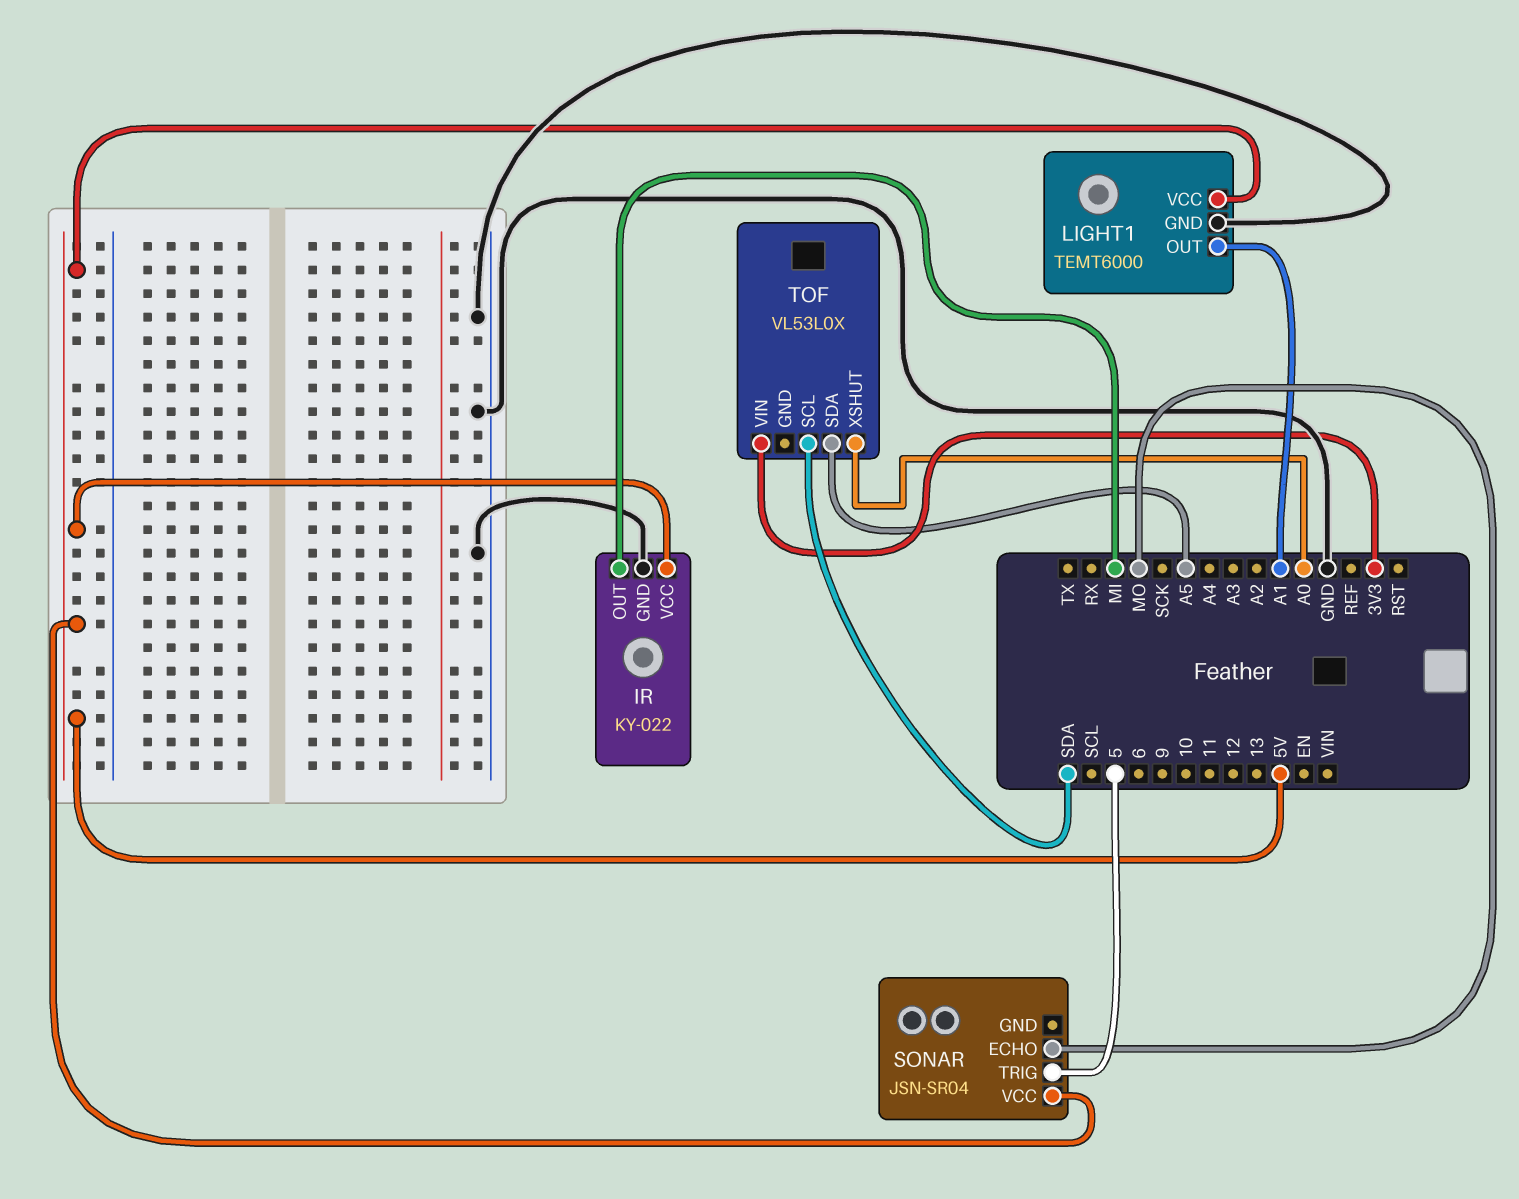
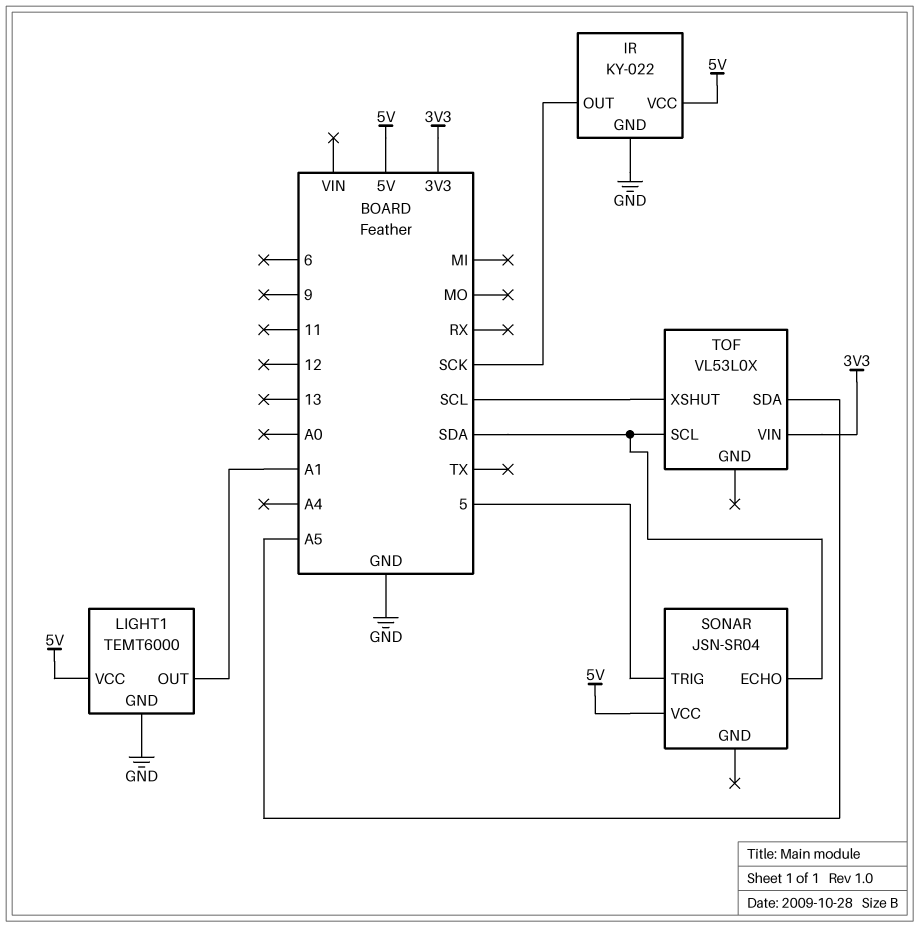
IR pin OUT: MI -> SCK
SONAR pin ECHO: MO -> SDA
TOF pin XSHUT: A0 -> SCL

